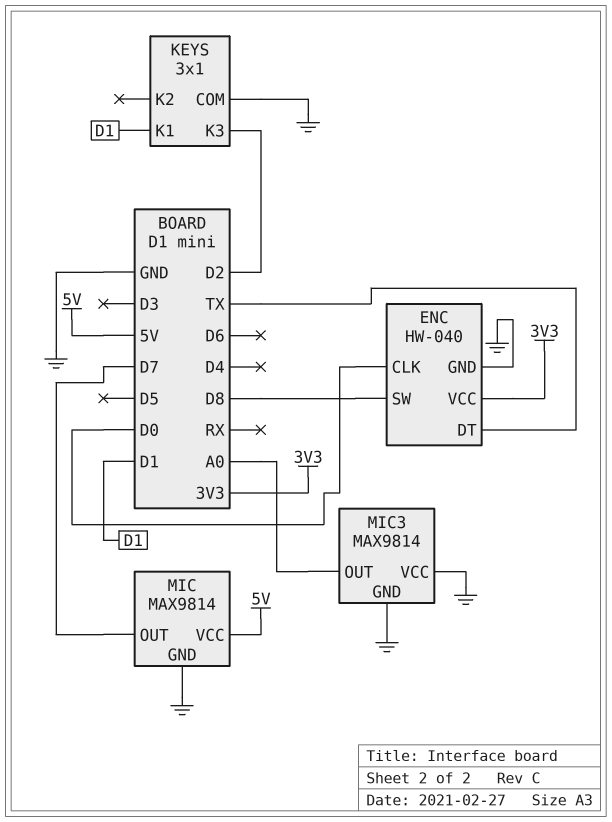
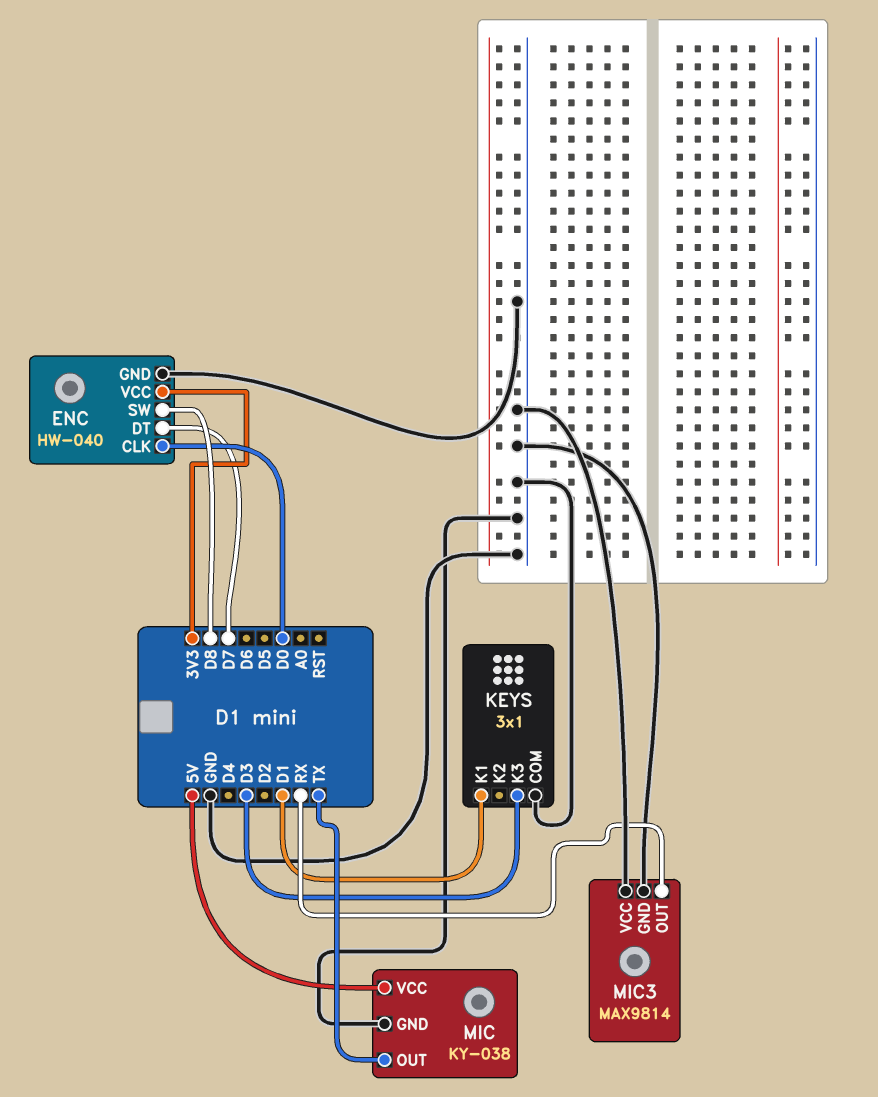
ENC pin DT: TX -> D7
KEYS pin K3: D2 -> D3
MIC: MAX9814 -> KY-038
MIC pin OUT: D7 -> TX
MIC3 pin OUT: A0 -> RX

